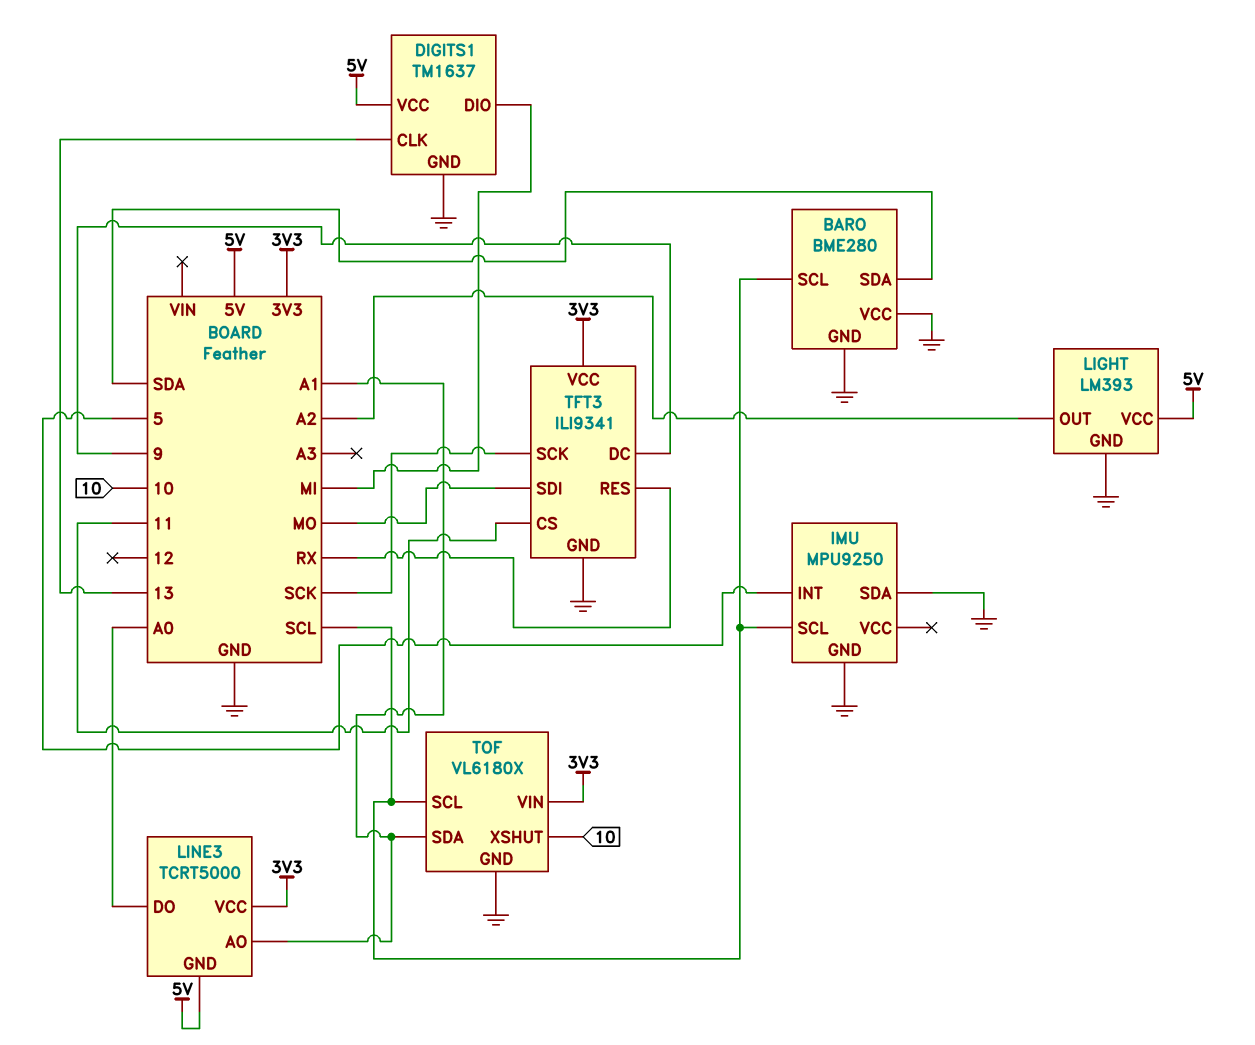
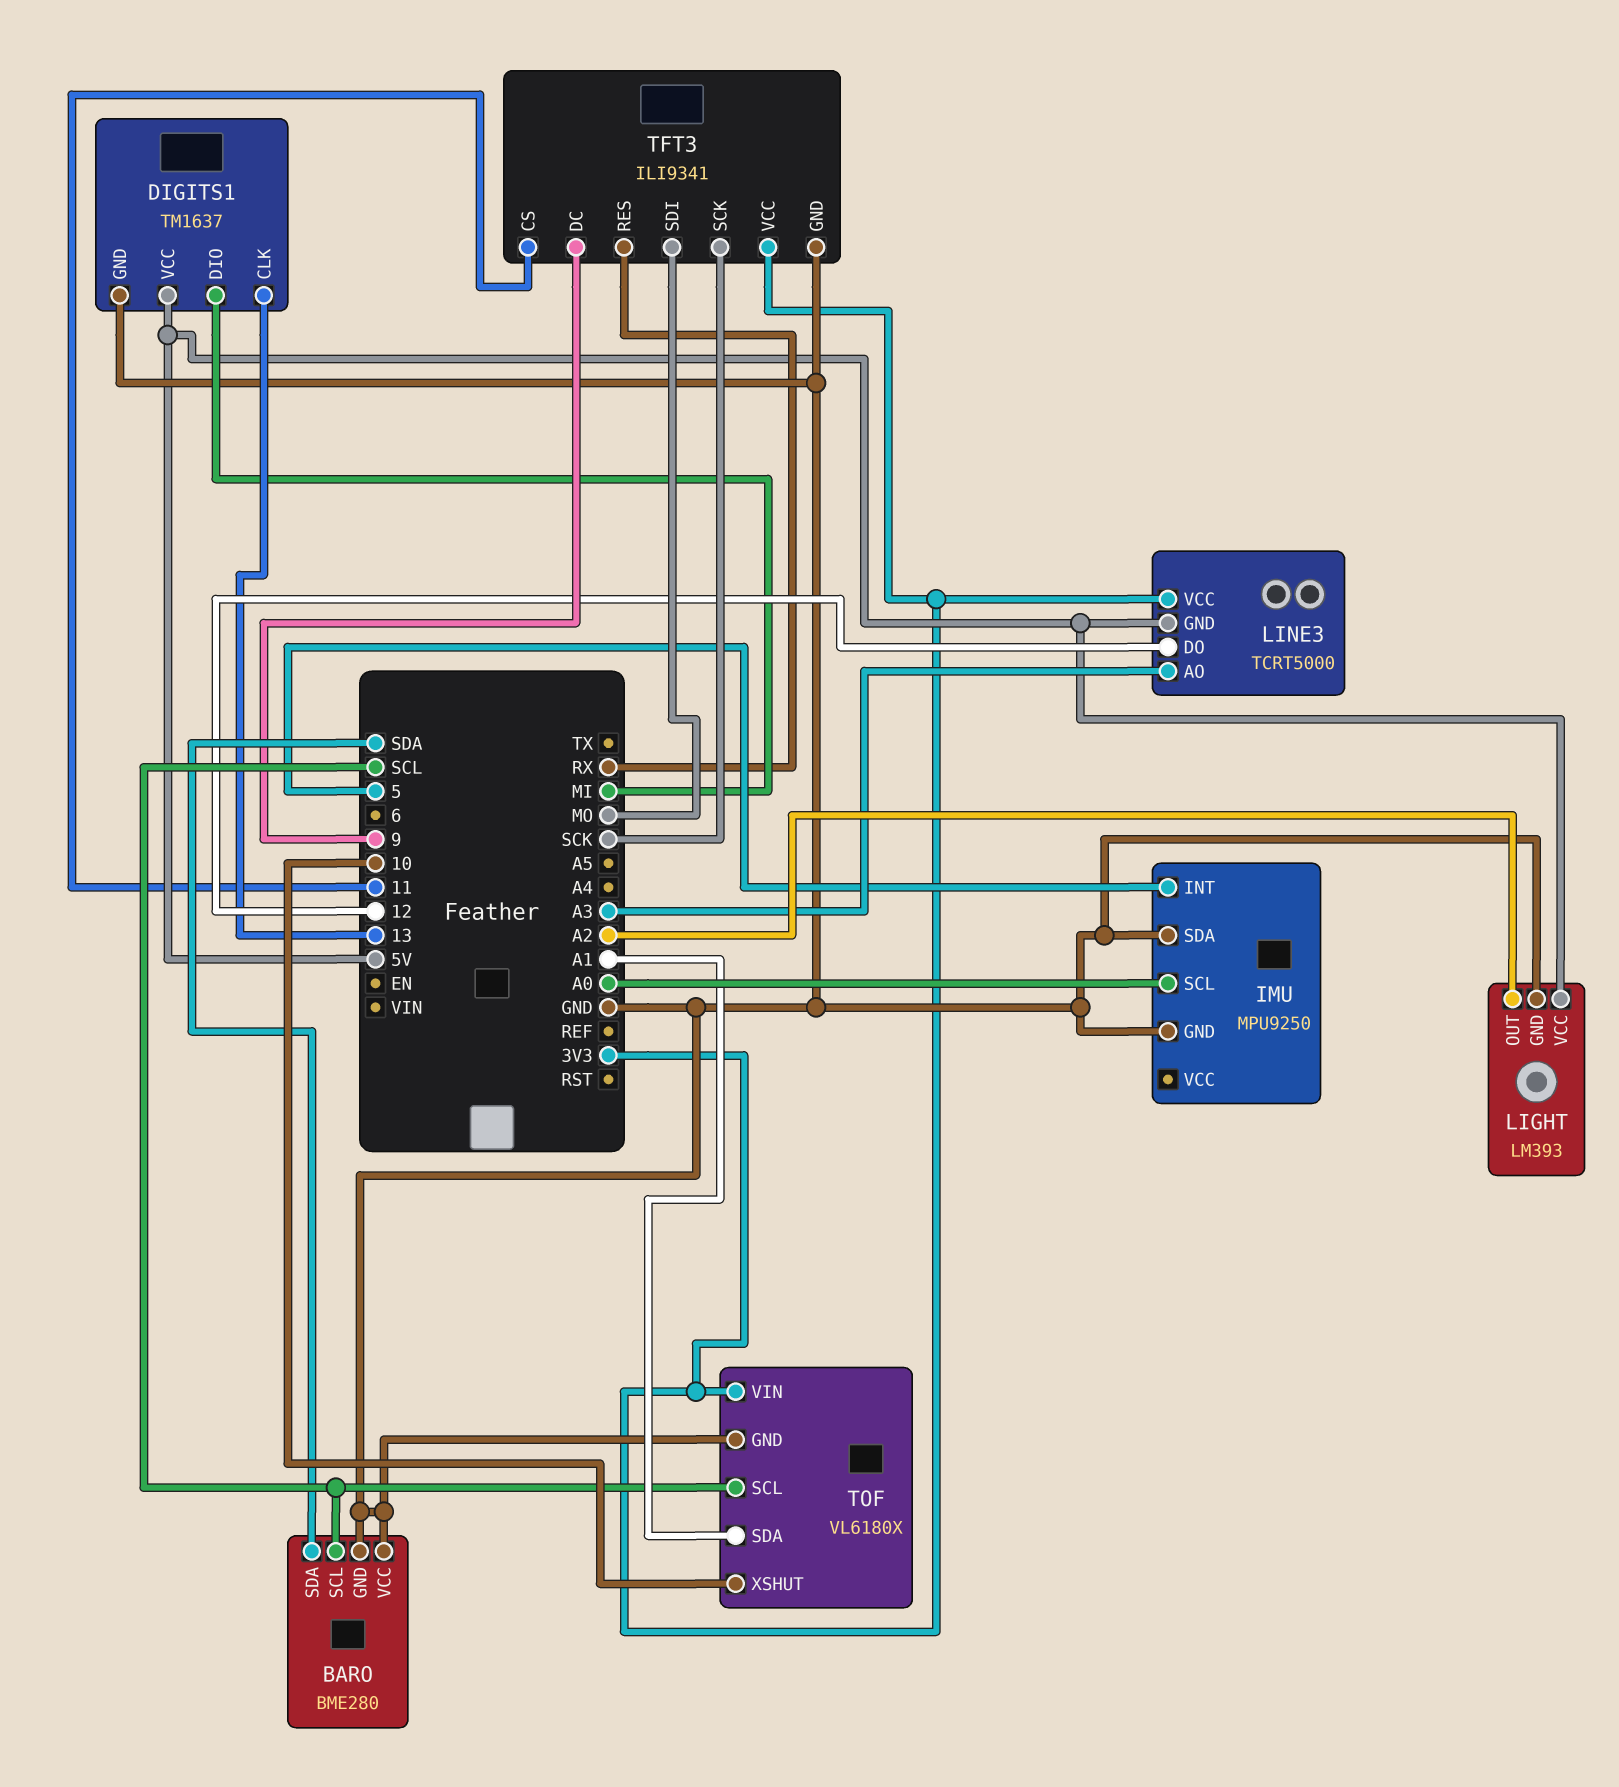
IMU pin SCL: SCL -> A0
LINE3 pin AO: A1 -> A3
LINE3 pin DO: A0 -> 12

